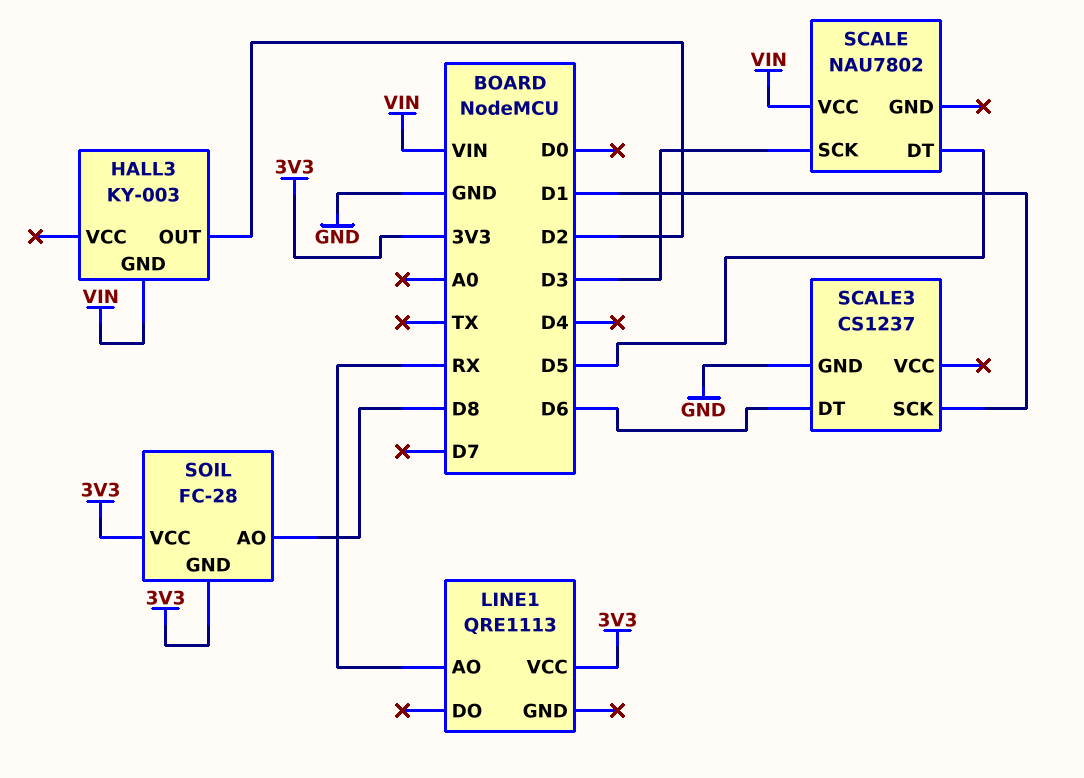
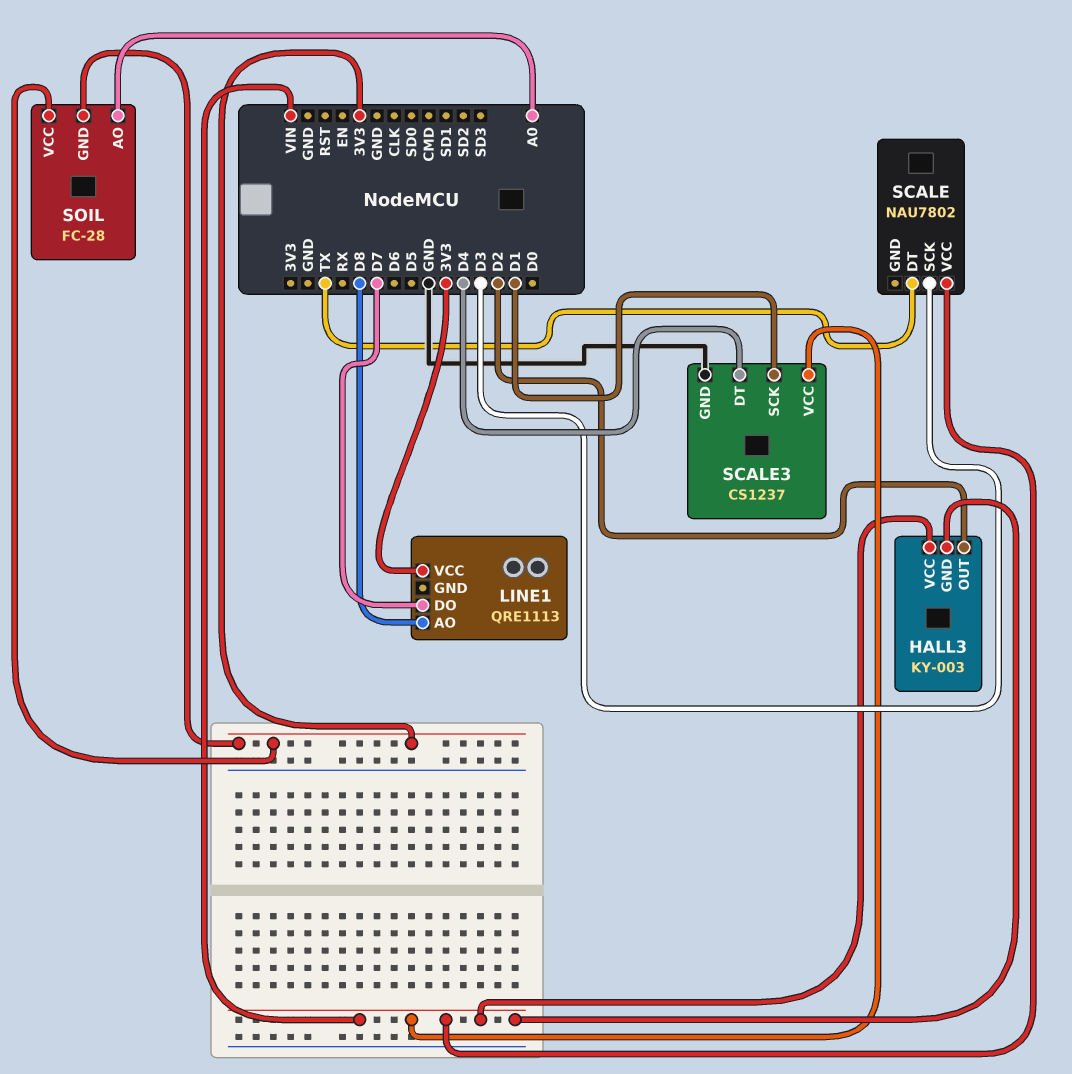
HALL3 pin VCC: none -> VIN
LINE1 pin AO: RX -> D8
LINE1 pin DO: none -> D7
SCALE pin DT: D5 -> TX
SCALE3 pin DT: D6 -> D4
SCALE3 pin VCC: none -> VIN
SOIL pin AO: D8 -> A0

